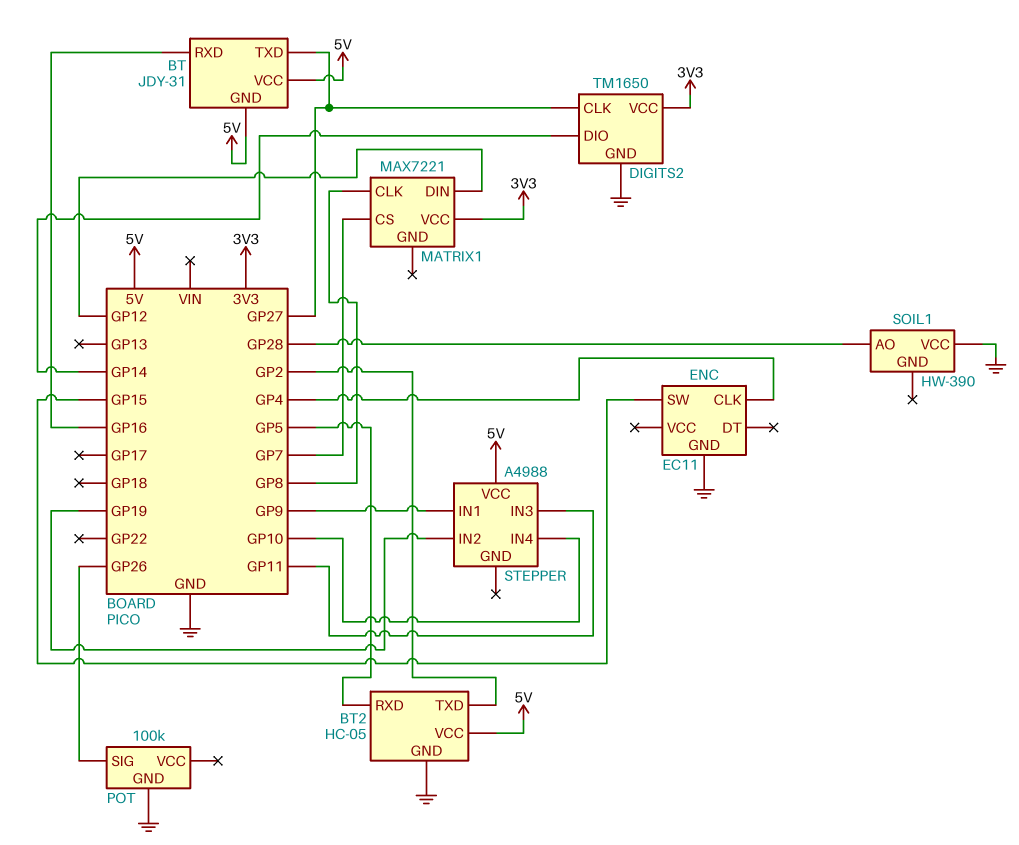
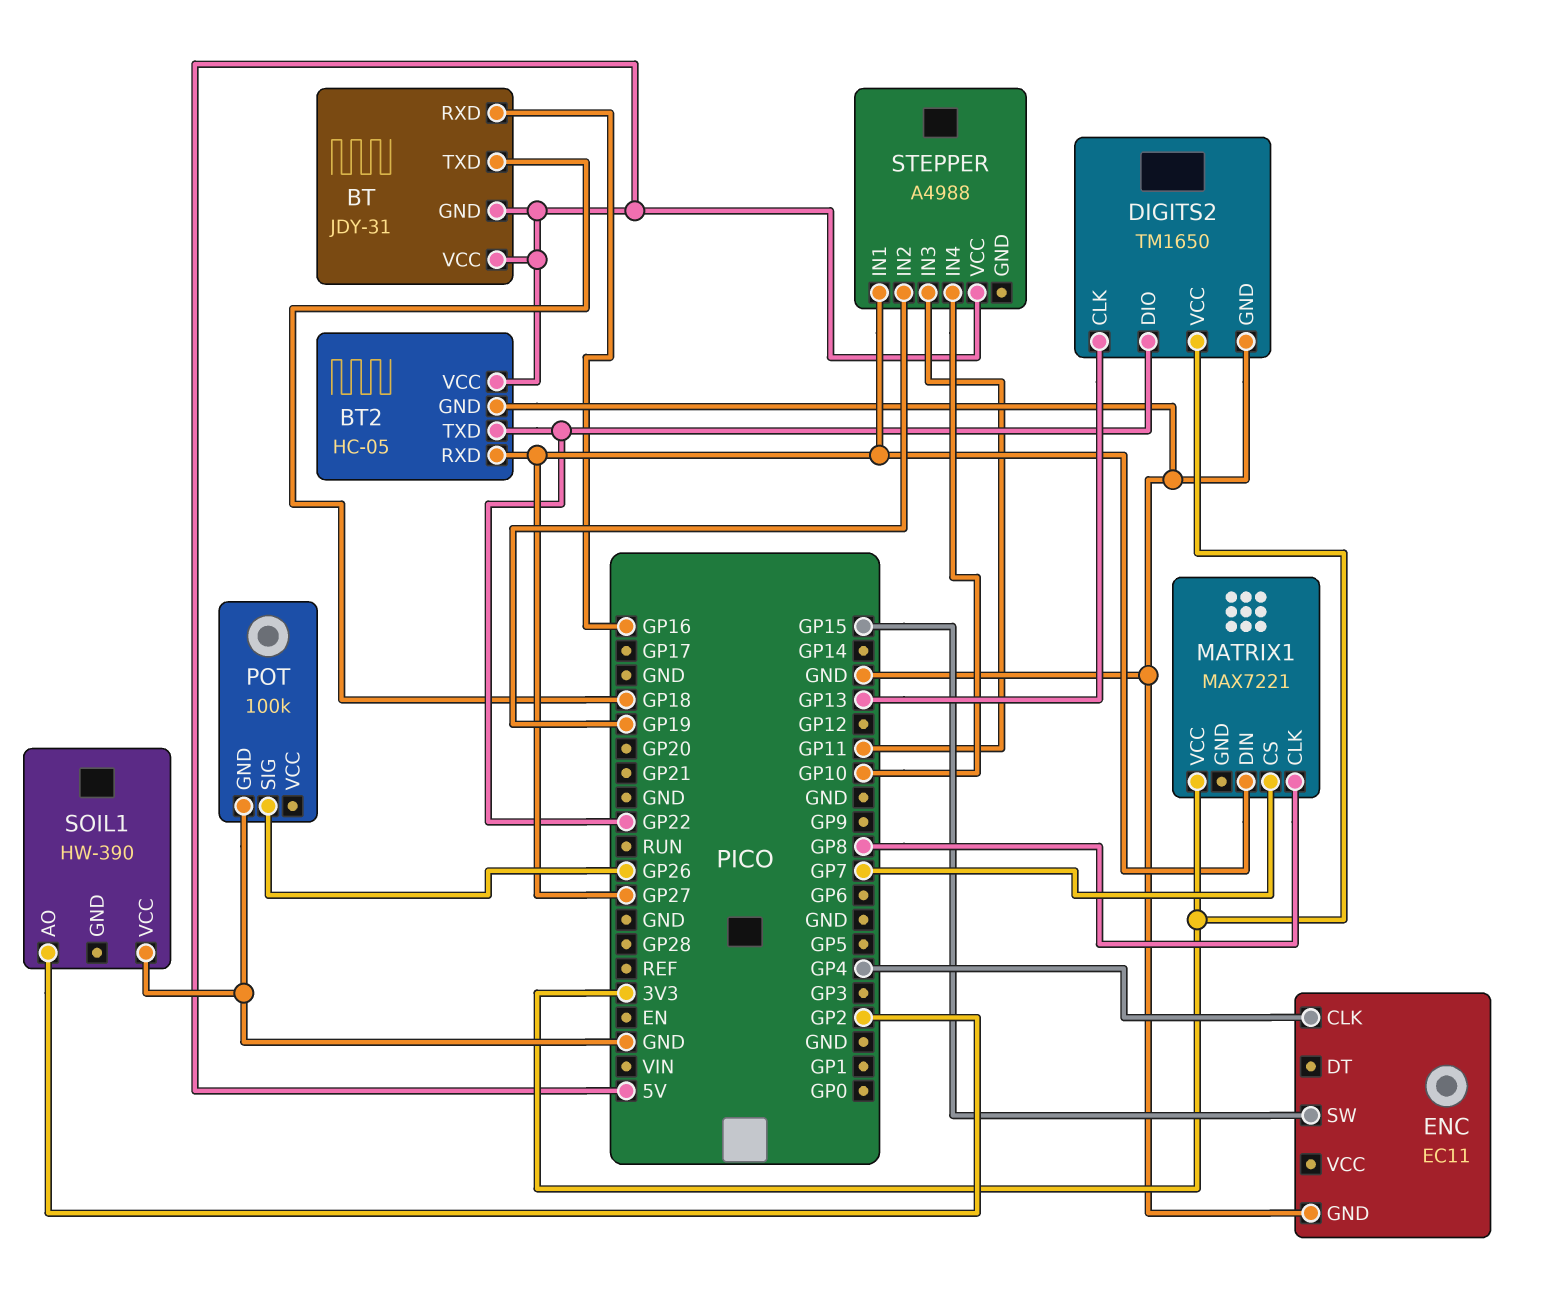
BT pin TXD: GP27 -> GP18
BT2 pin RXD: GP5 -> GP27
BT2 pin TXD: GP2 -> GP22
DIGITS2 pin CLK: GP27 -> GP13
DIGITS2 pin DIO: GP14 -> GP22
MATRIX1 pin DIN: GP12 -> GP27
SOIL1 pin AO: GP28 -> GP2
STEPPER pin IN1: GP9 -> GP27

